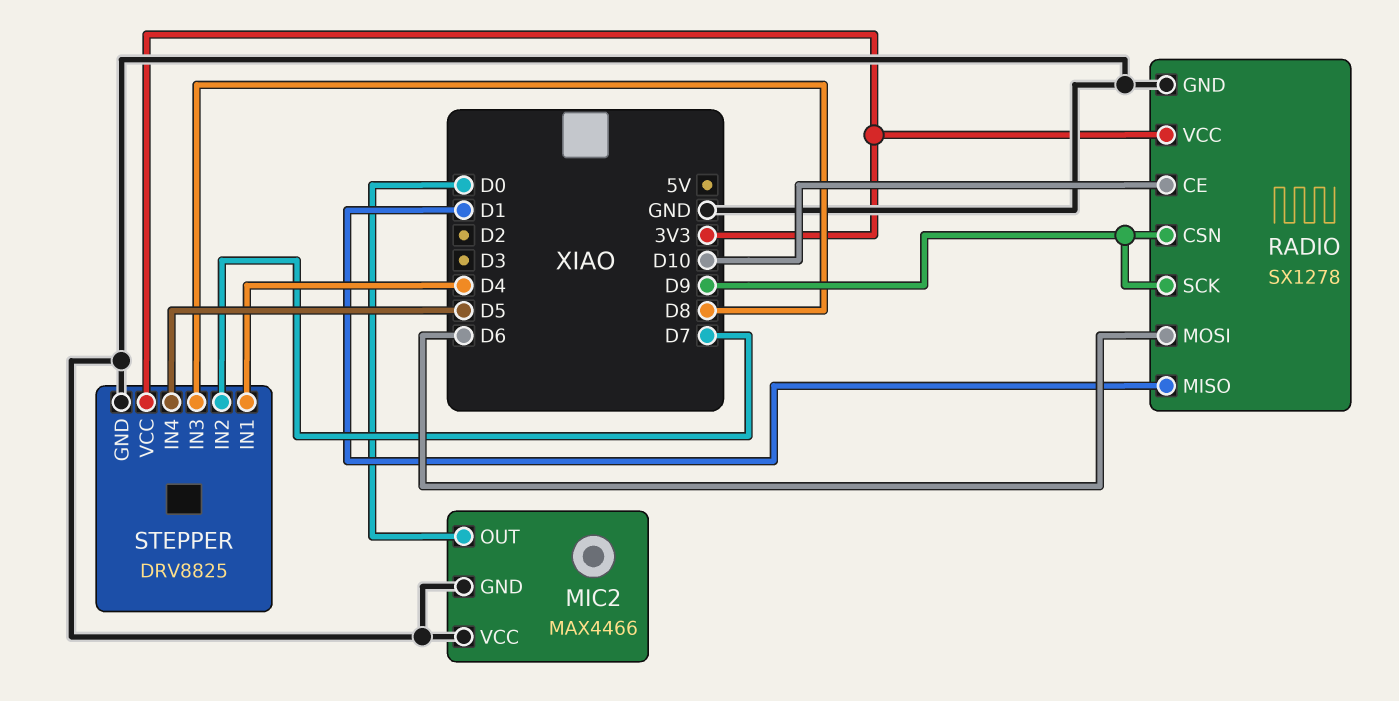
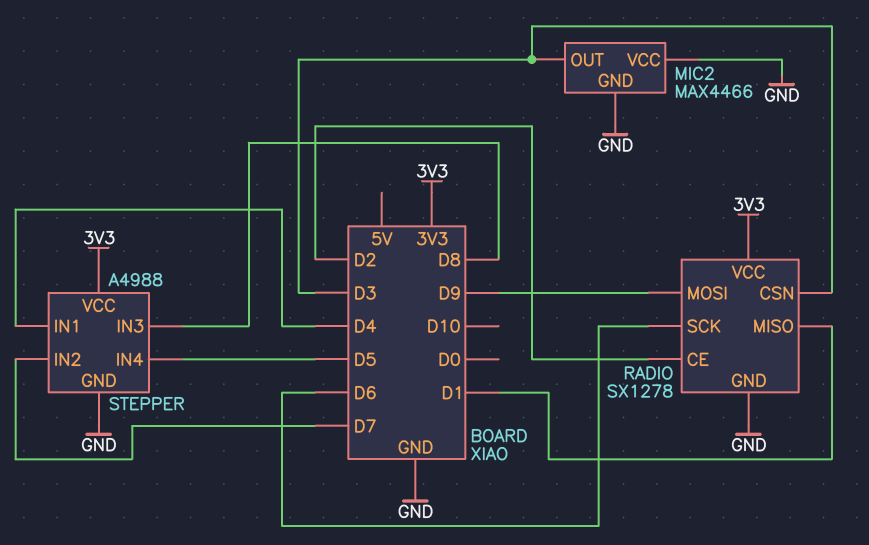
MIC2 pin OUT: D0 -> D3
RADIO pin CE: D10 -> D2
RADIO pin CSN: D9 -> D3
RADIO pin MOSI: D6 -> D9
RADIO pin SCK: D9 -> D6
STEPPER: DRV8825 -> A4988

